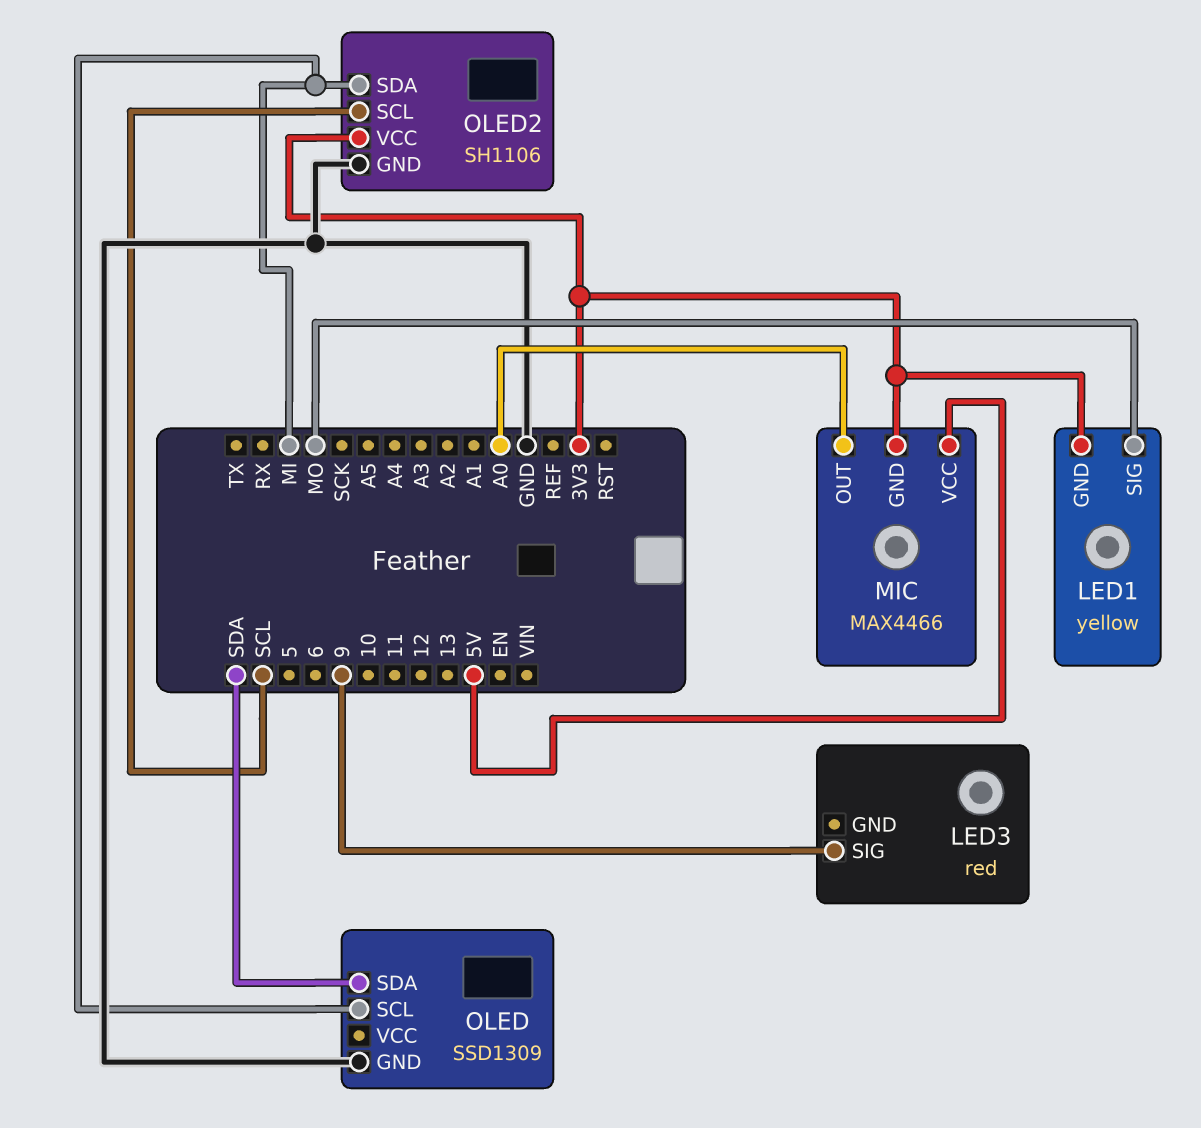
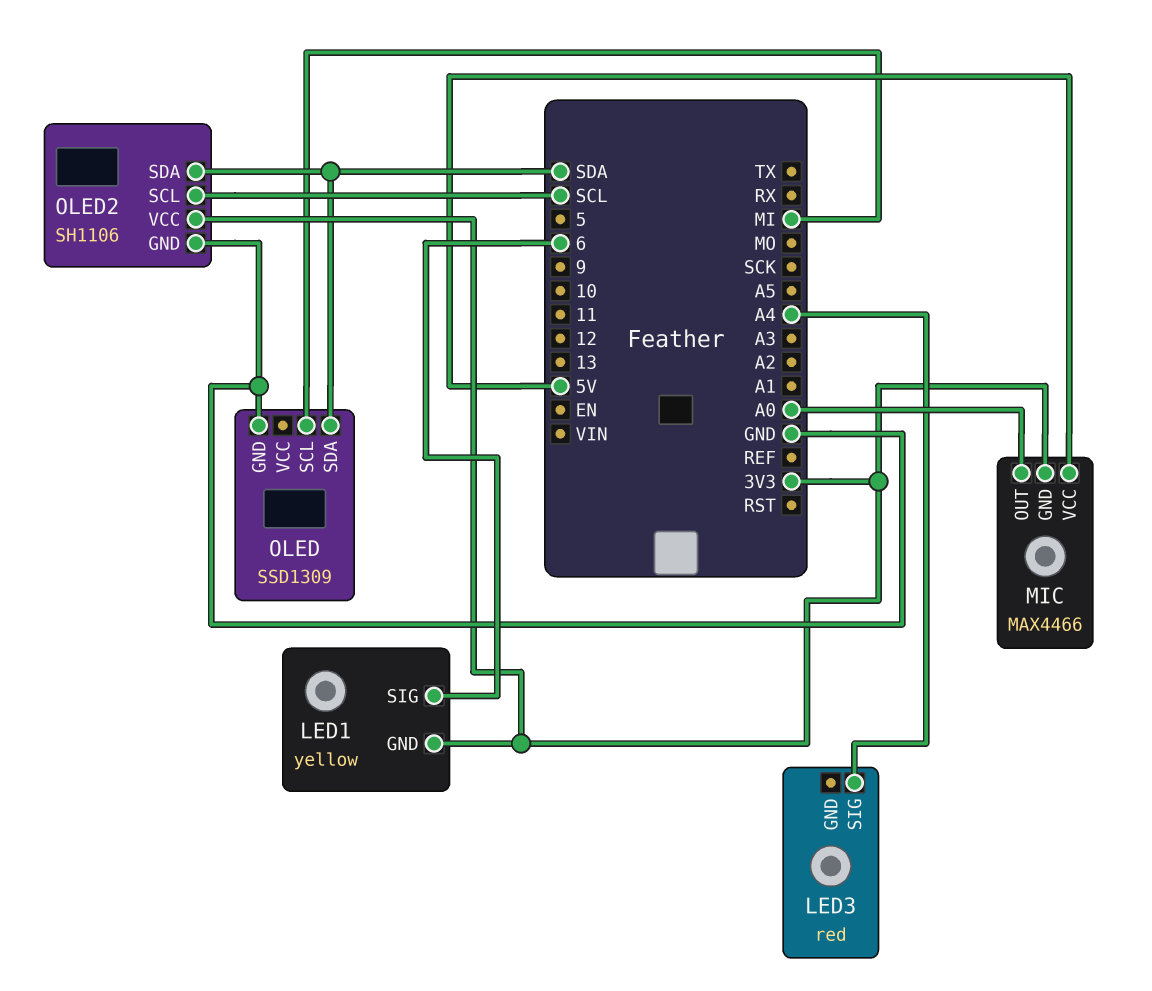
LED1 pin SIG: MO -> 6
LED3 pin SIG: 9 -> A4
OLED2 pin SDA: MI -> SDA

